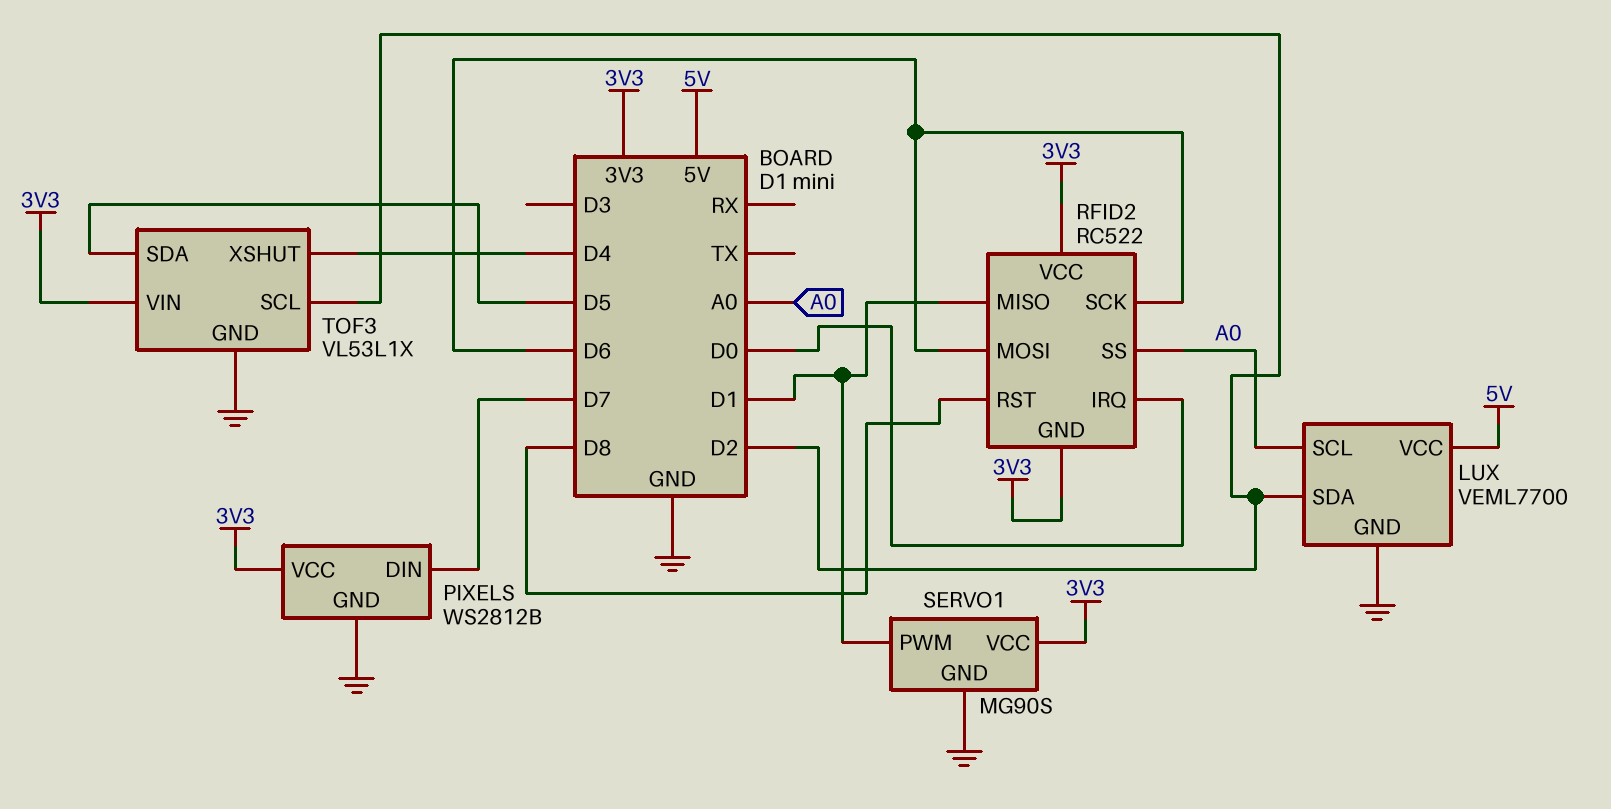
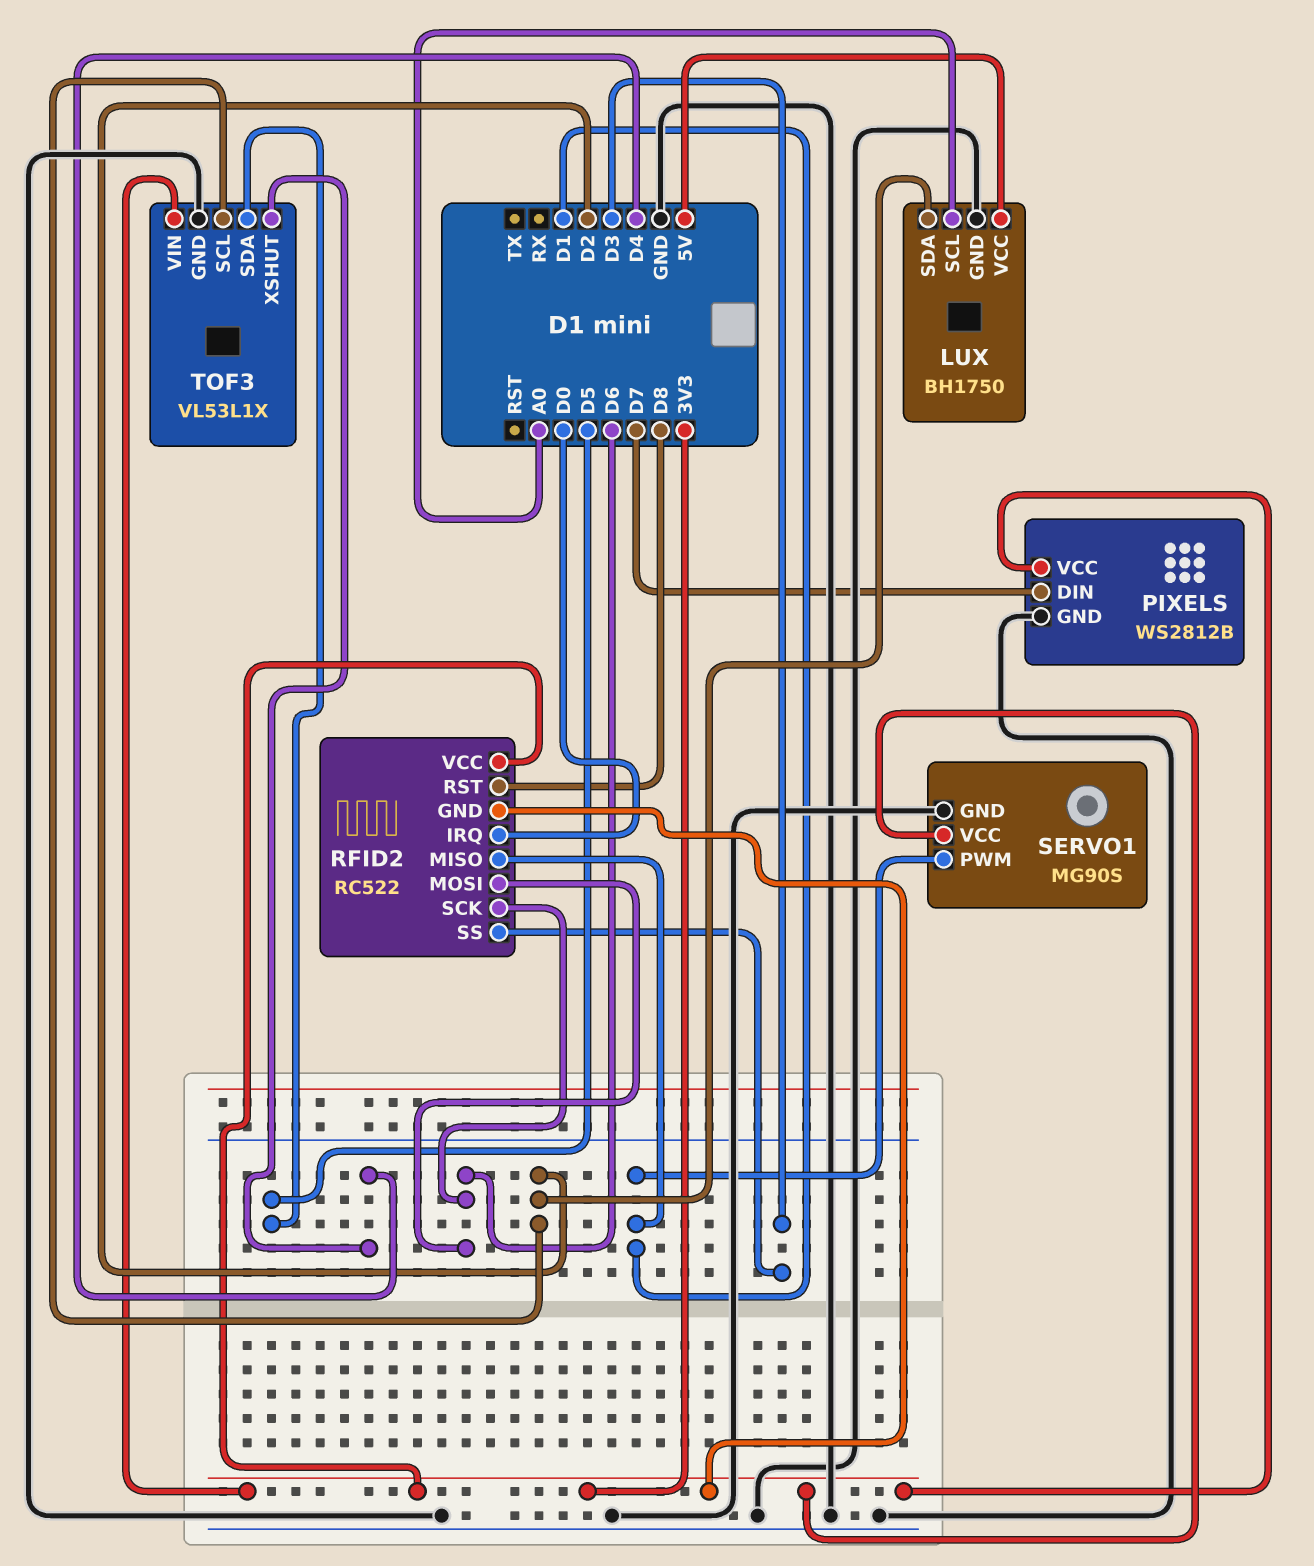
LUX: VEML7700 -> BH1750
RFID2 pin SS: A0 -> D3

